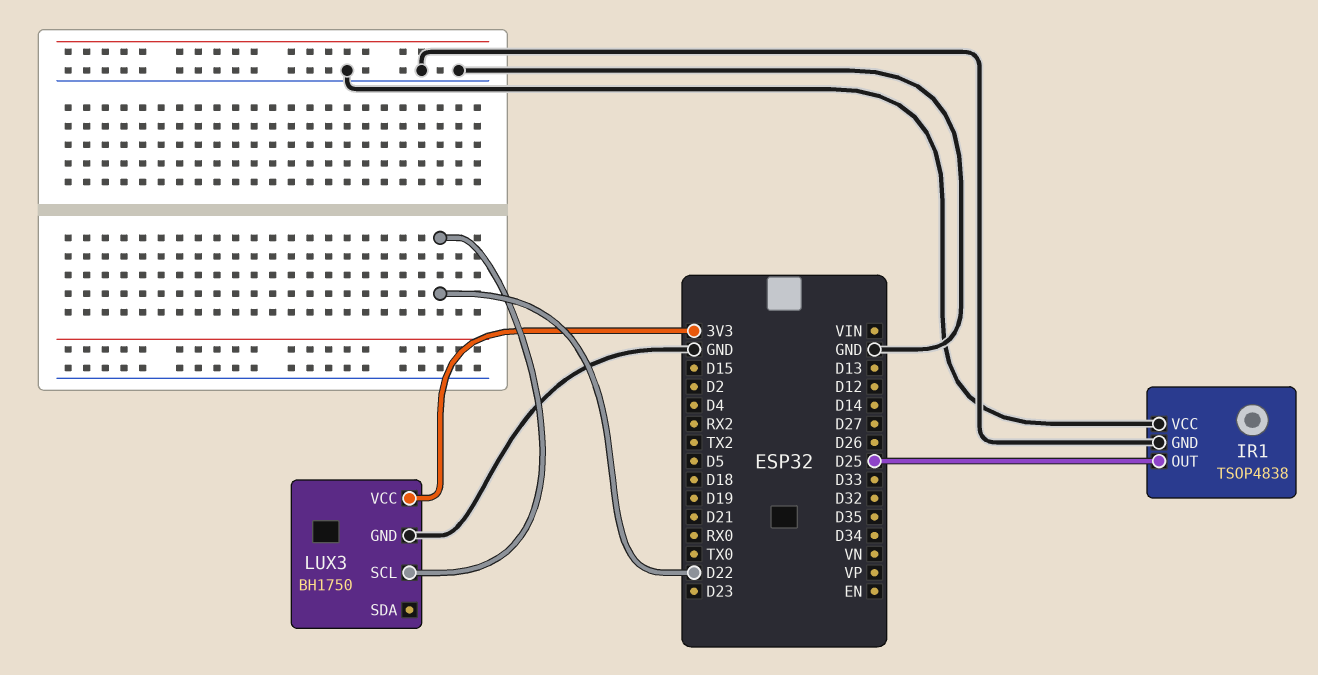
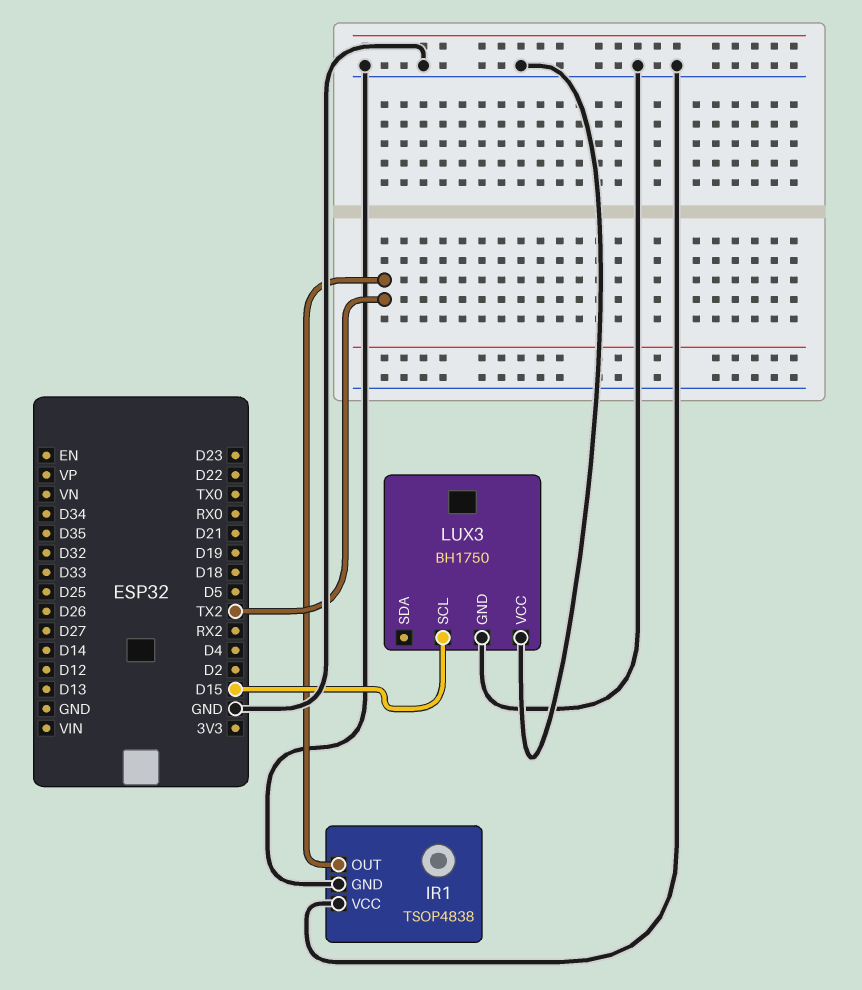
IR1 pin OUT: D25 -> TX2
LUX3 pin SCL: D22 -> D15
LUX3 pin VCC: 3V3 -> GND

